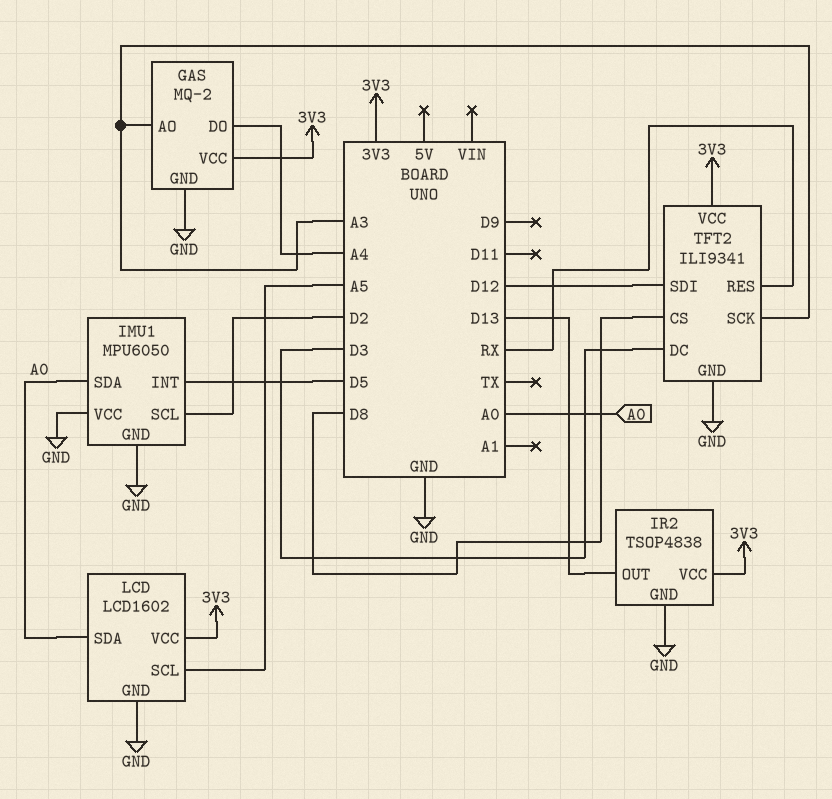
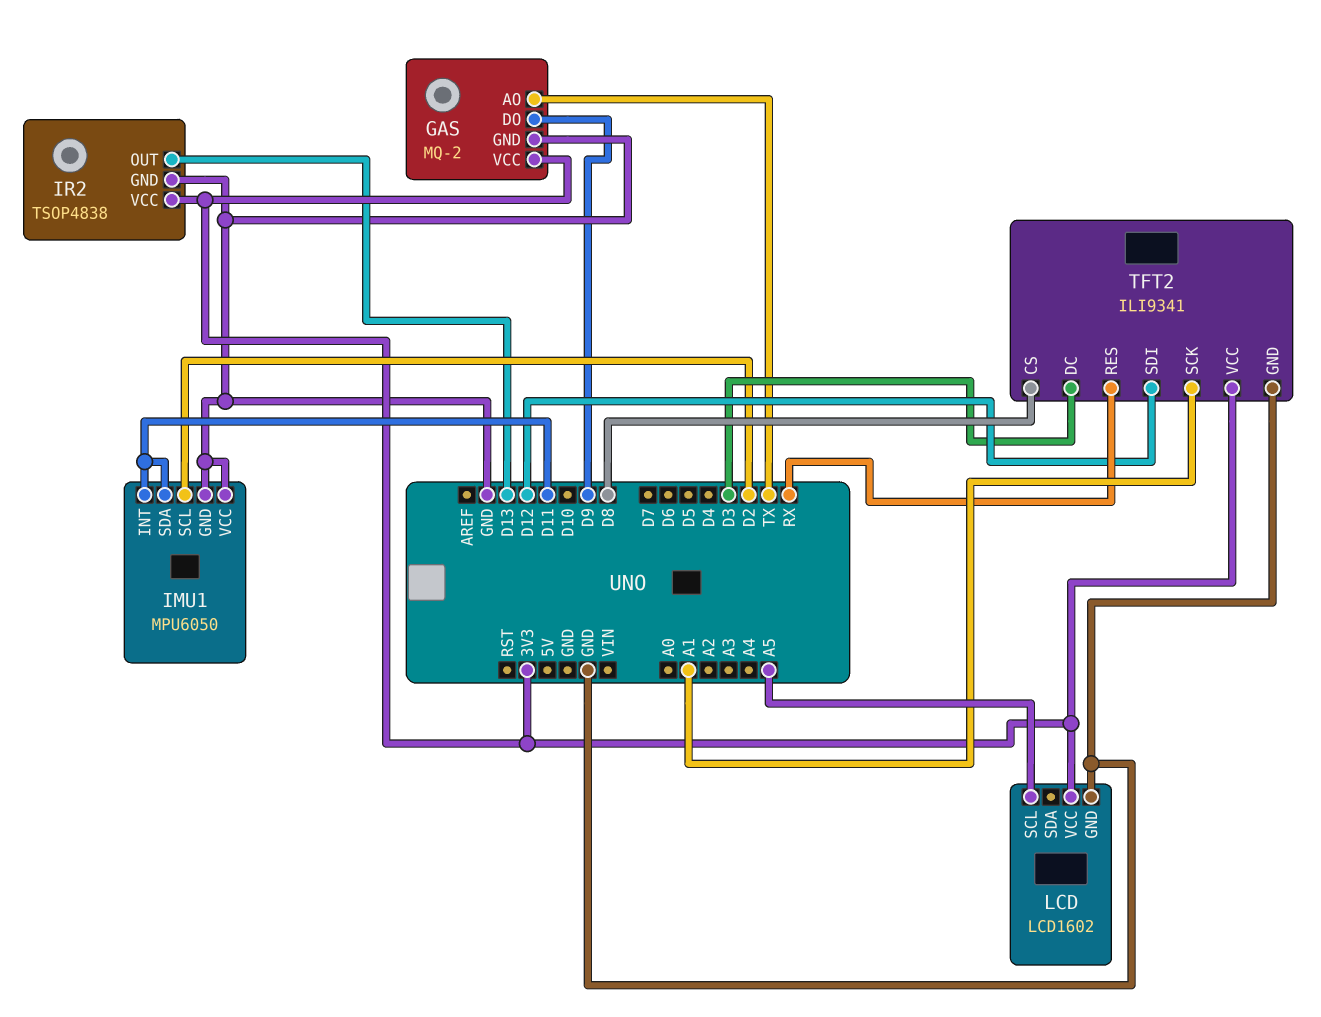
GAS pin AO: A3 -> TX
GAS pin DO: A4 -> D9
IMU1 pin INT: D5 -> D11
IMU1 pin SDA: A0 -> D11
LCD pin SDA: A0 -> none
TFT2 pin SCK: A3 -> A1

